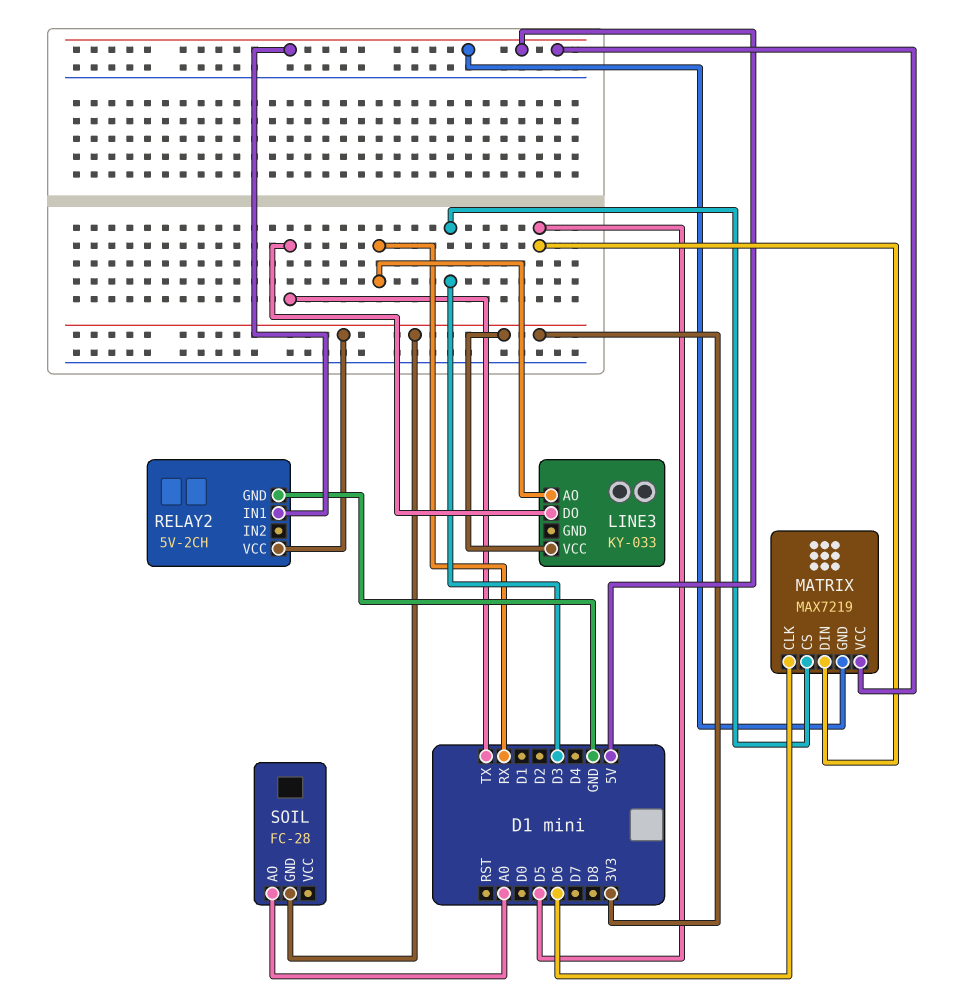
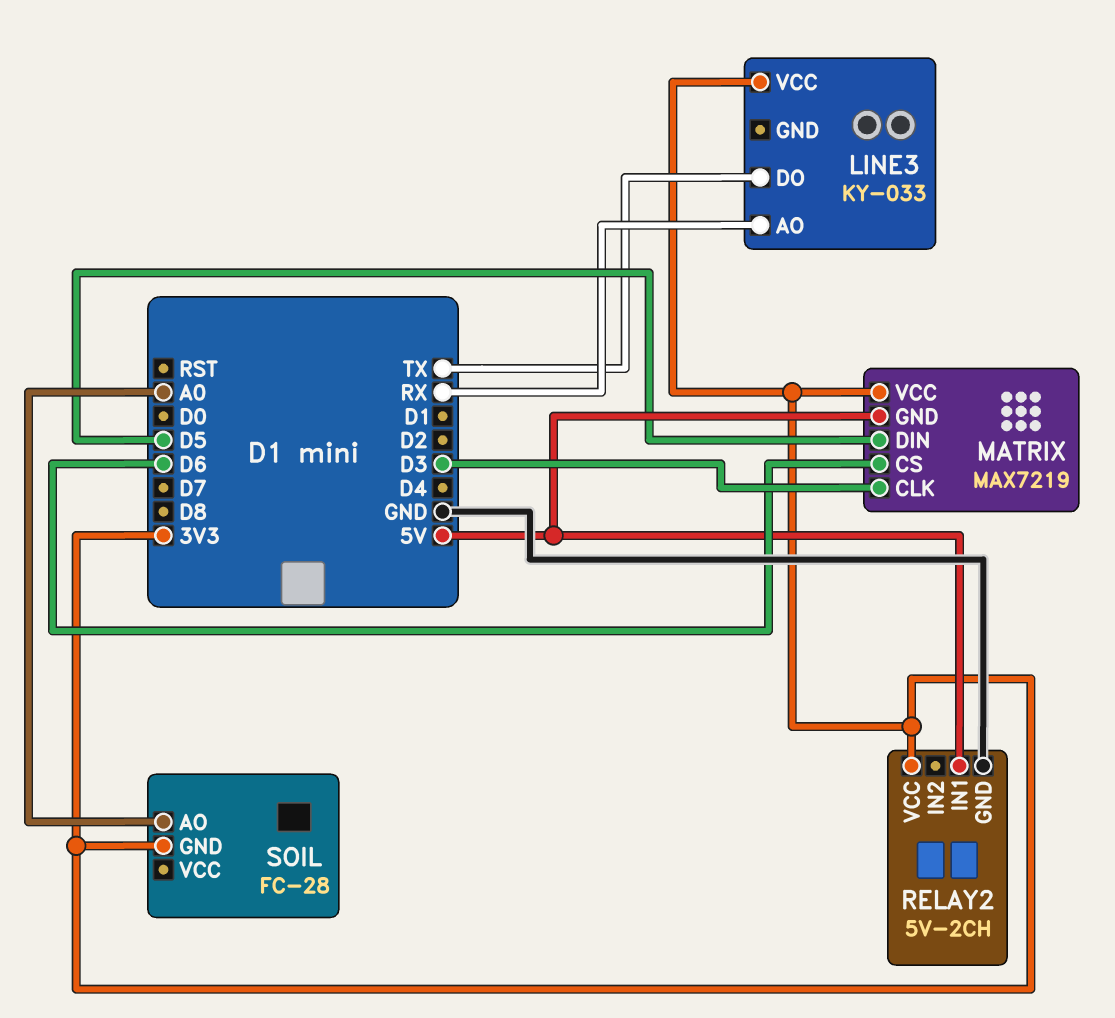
MATRIX pin CLK: D6 -> D3
MATRIX pin CS: D3 -> D6
MATRIX pin VCC: 5V -> 3V3

